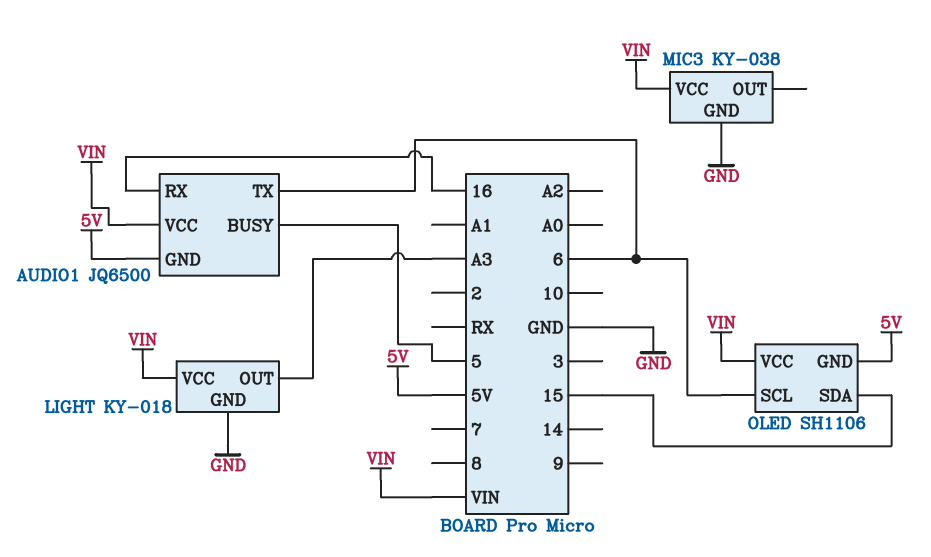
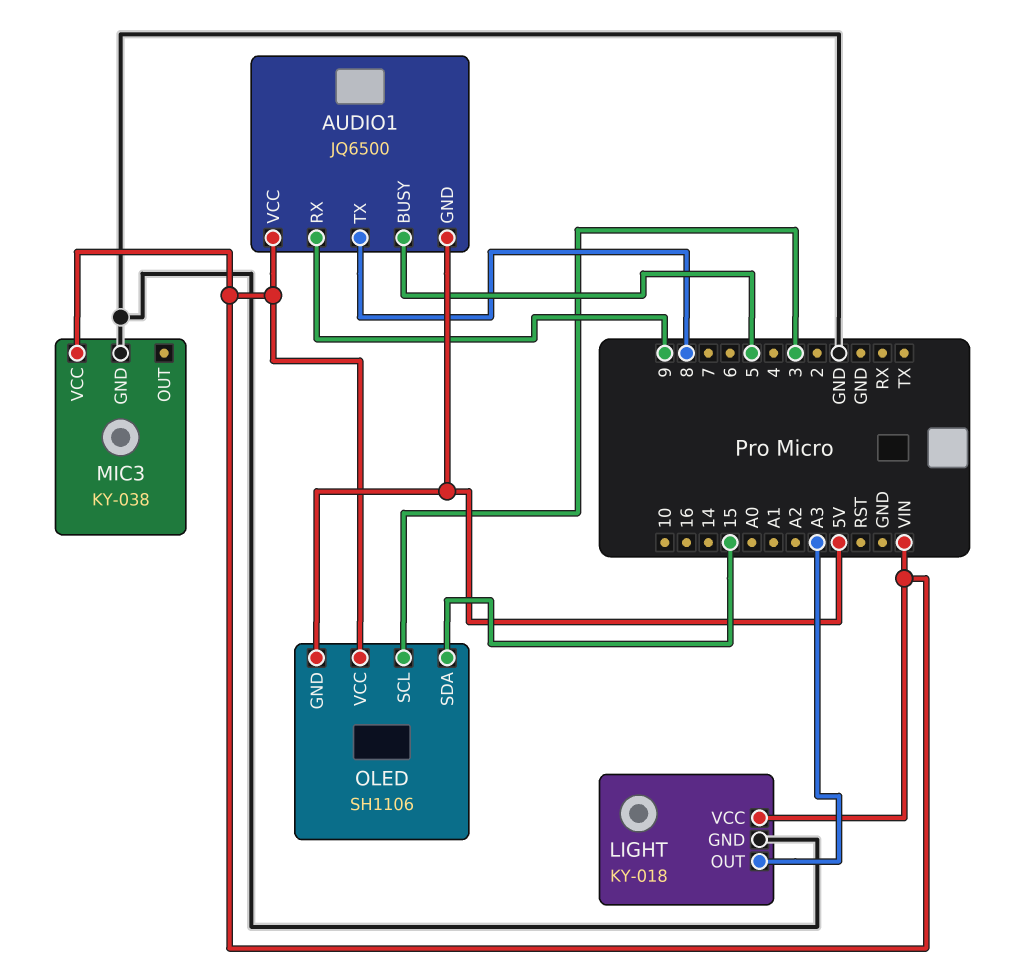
AUDIO1 pin RX: 16 -> 9
AUDIO1 pin TX: 6 -> 8
OLED pin SCL: 6 -> 3

